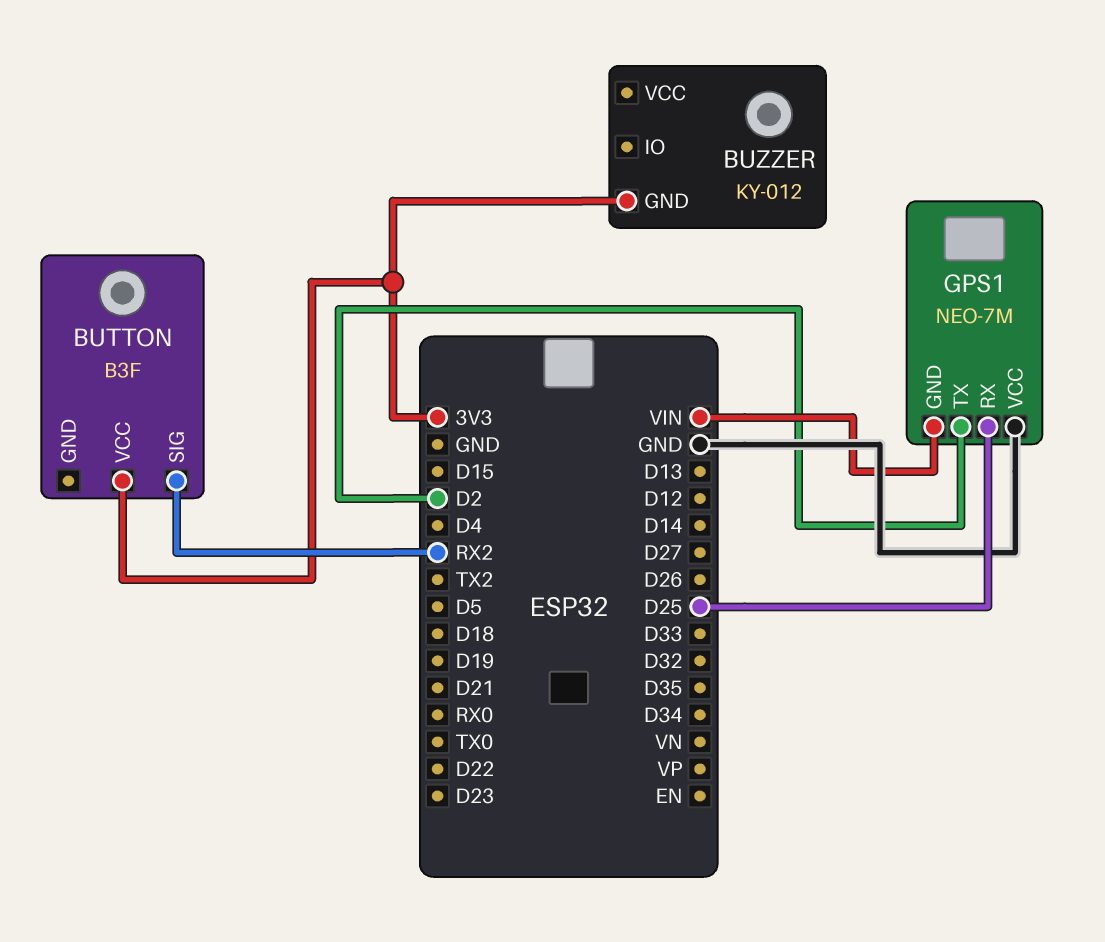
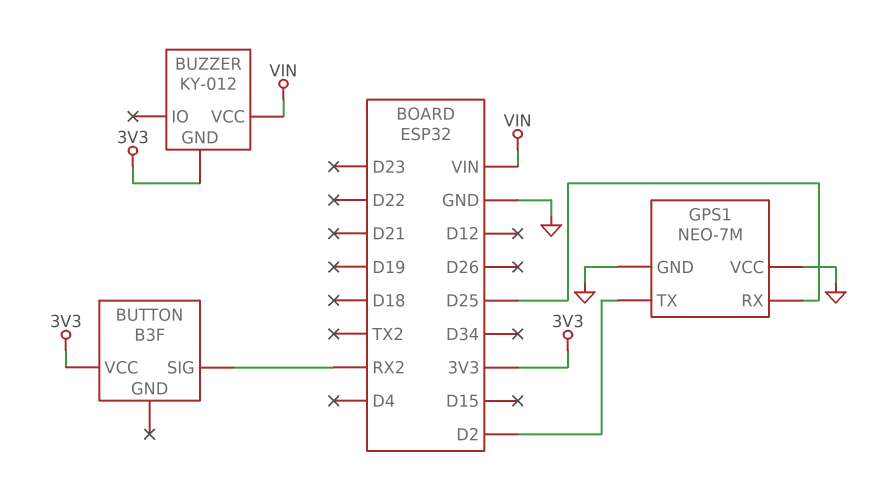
BUZZER pin VCC: none -> VIN
GPS1 pin GND: VIN -> GND

